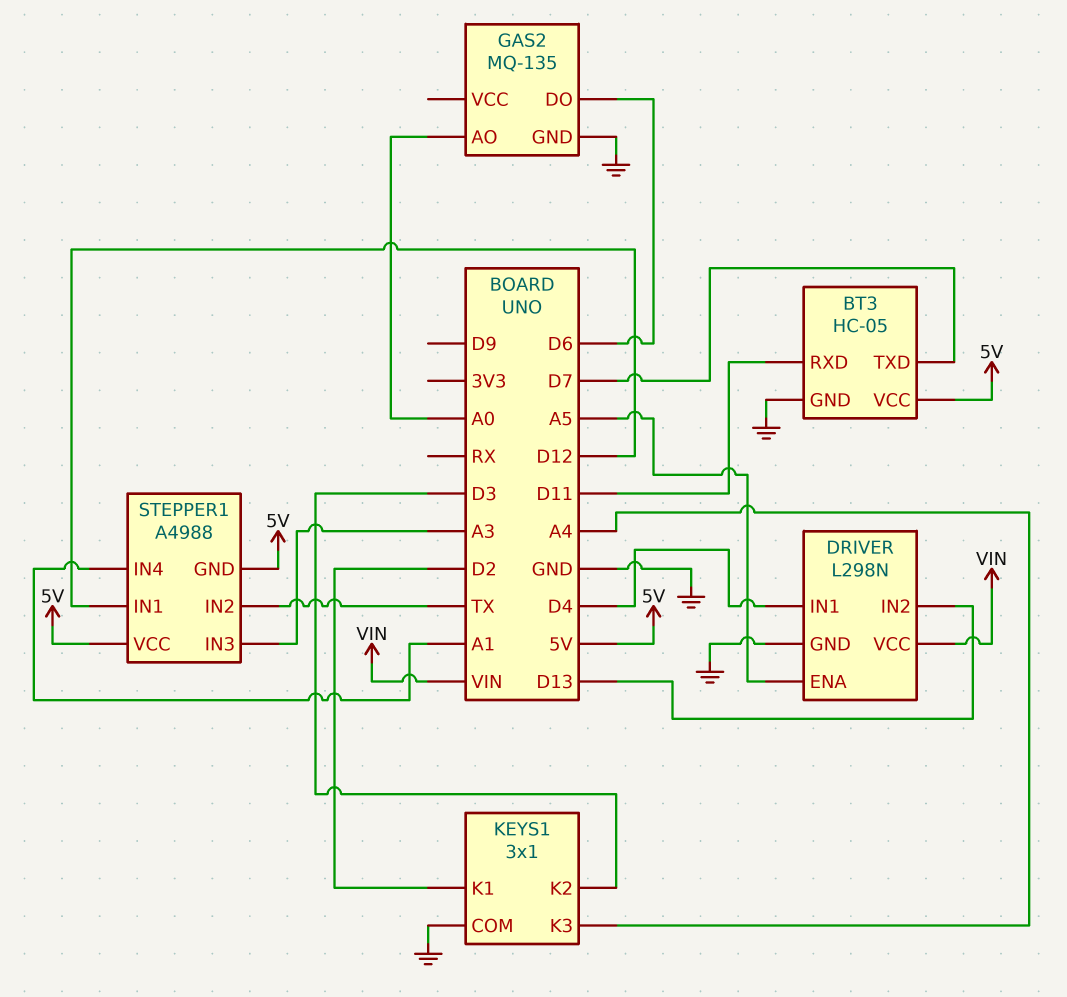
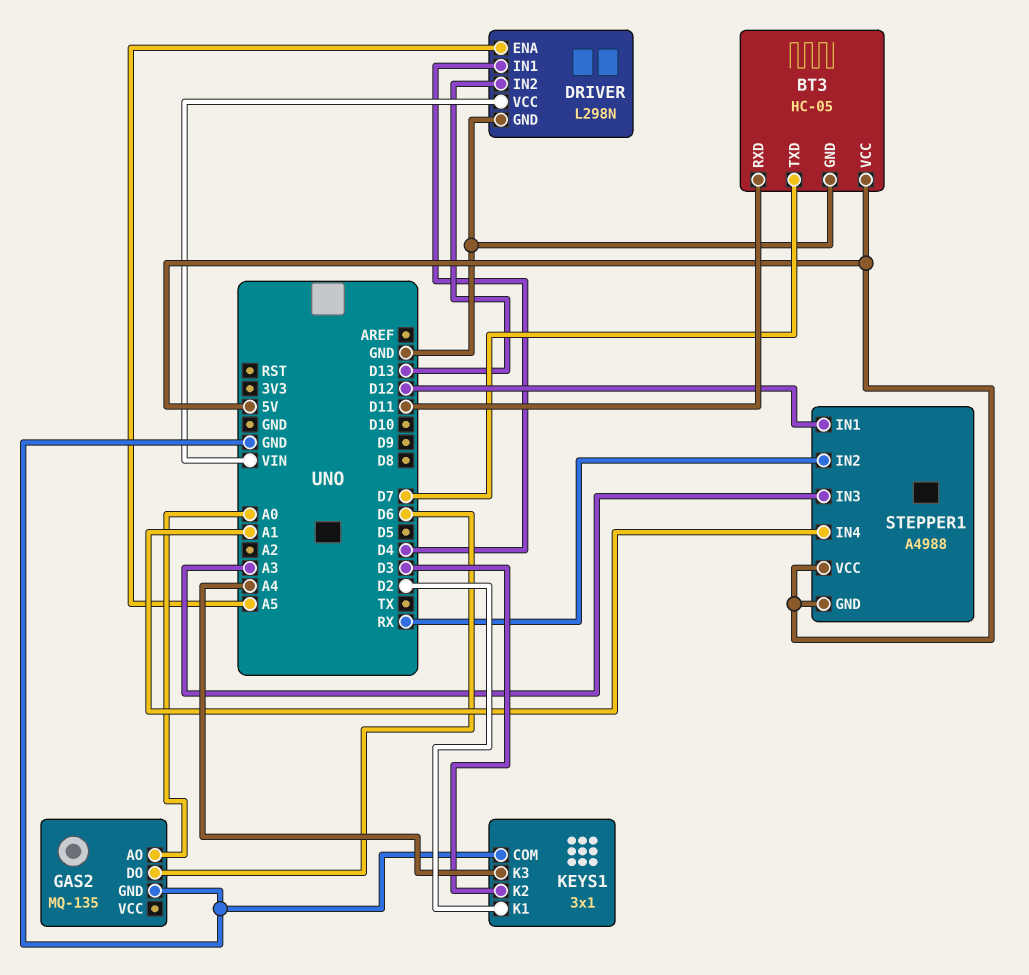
STEPPER1 pin IN2: TX -> RX

